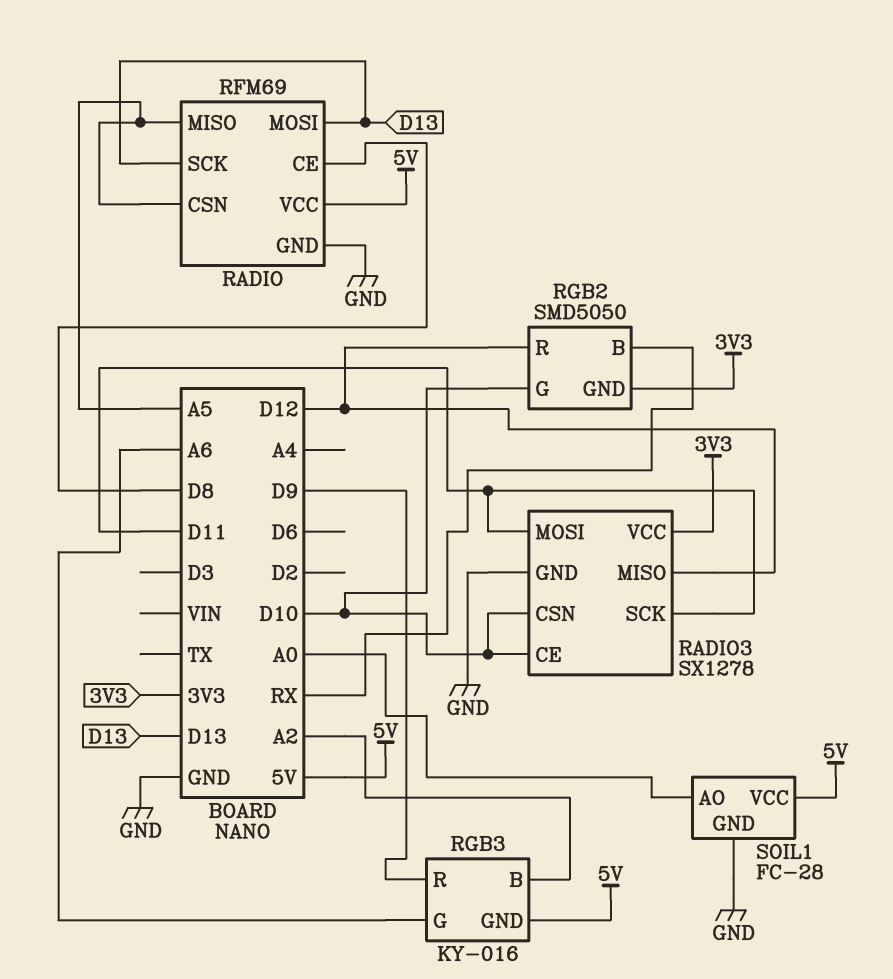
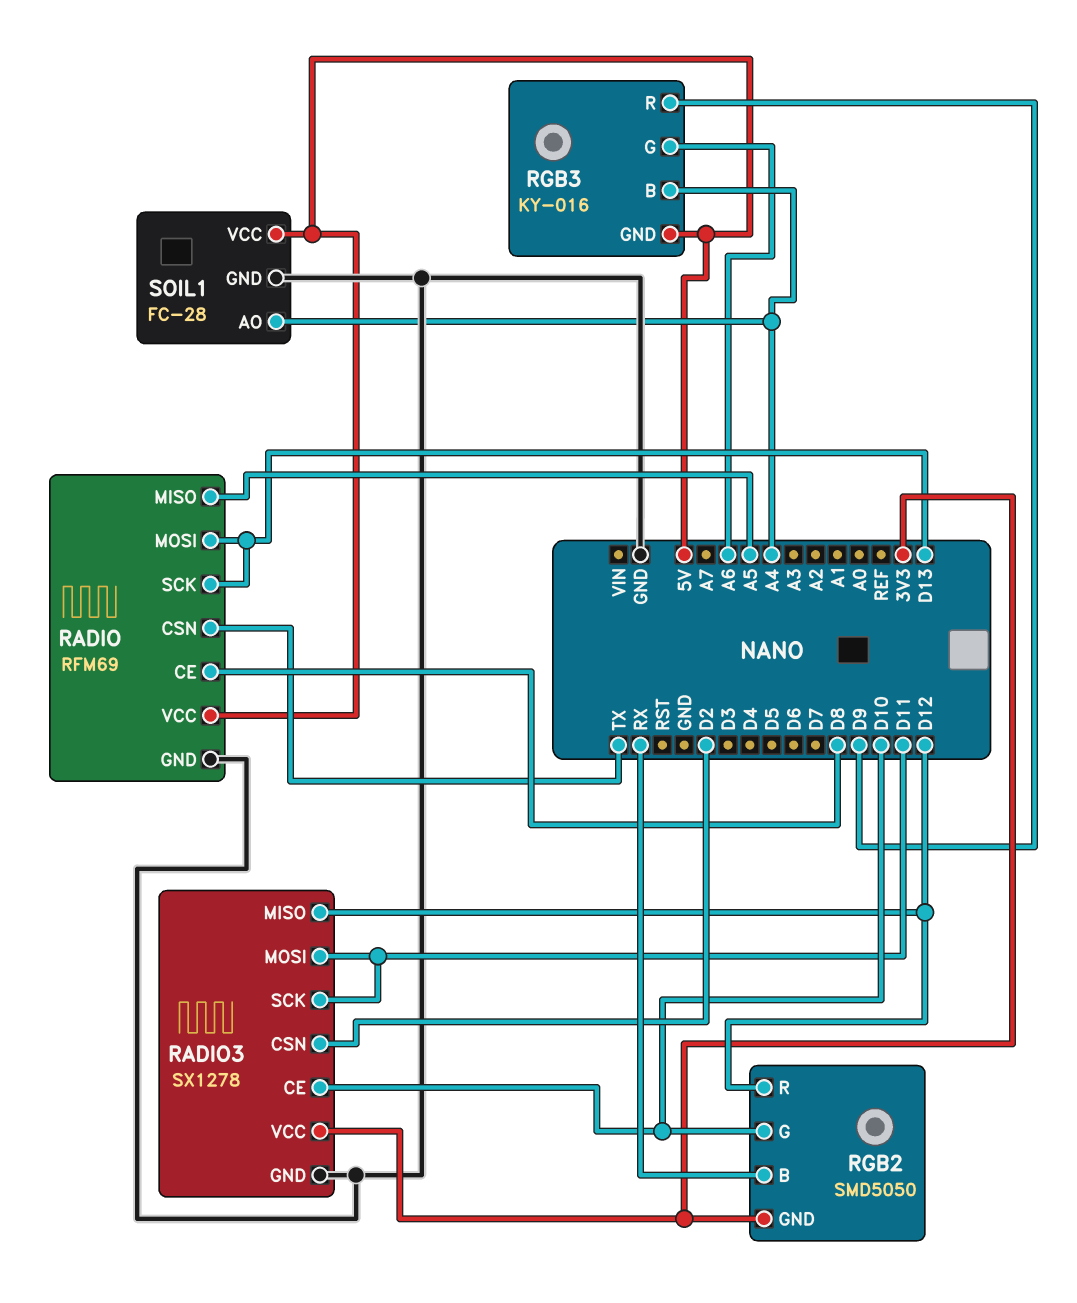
RADIO pin CSN: A5 -> TX
RADIO3 pin CSN: D10 -> D2
RGB3 pin B: A2 -> A4
SOIL1 pin AO: A0 -> A4

